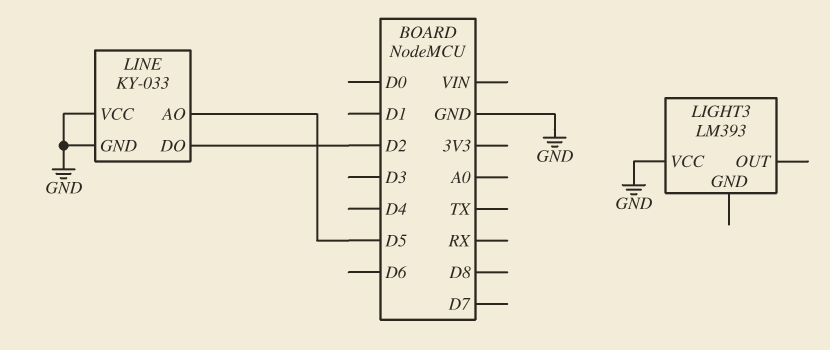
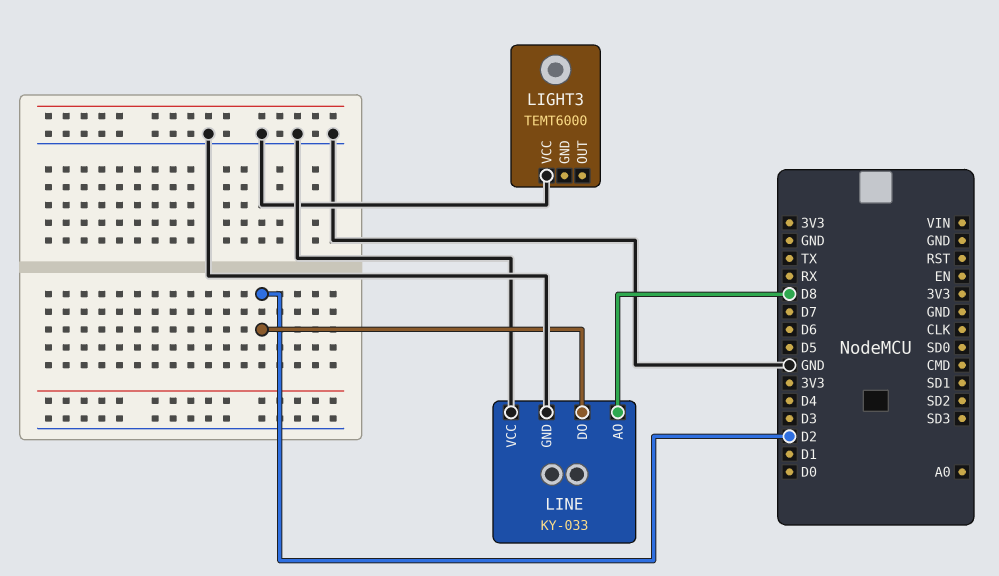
LIGHT3: LM393 -> TEMT6000
LINE pin AO: D5 -> D8

